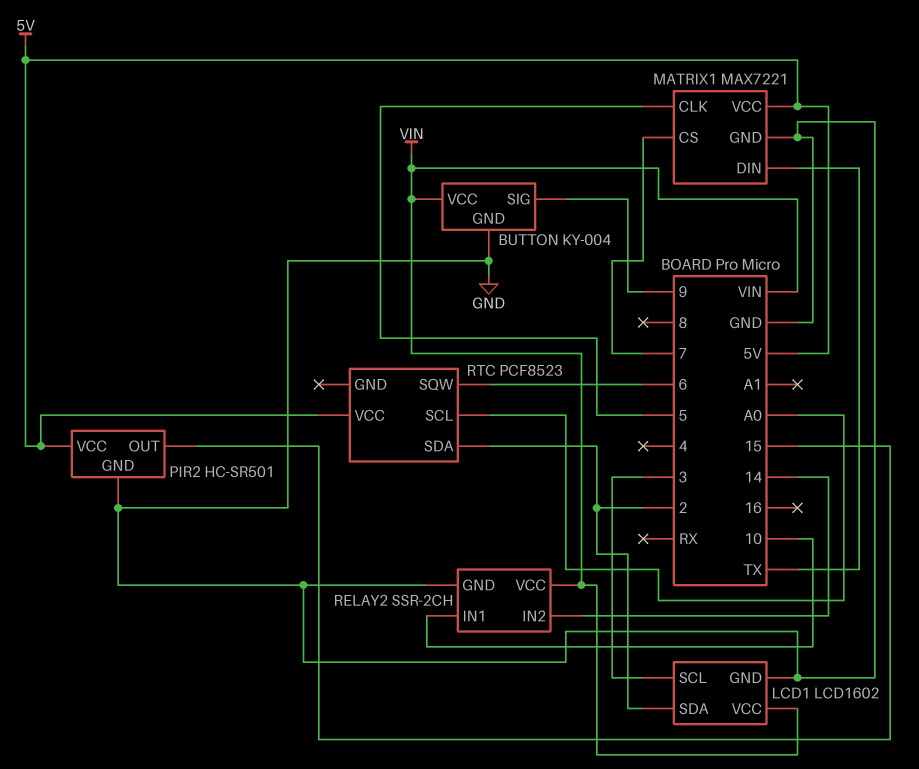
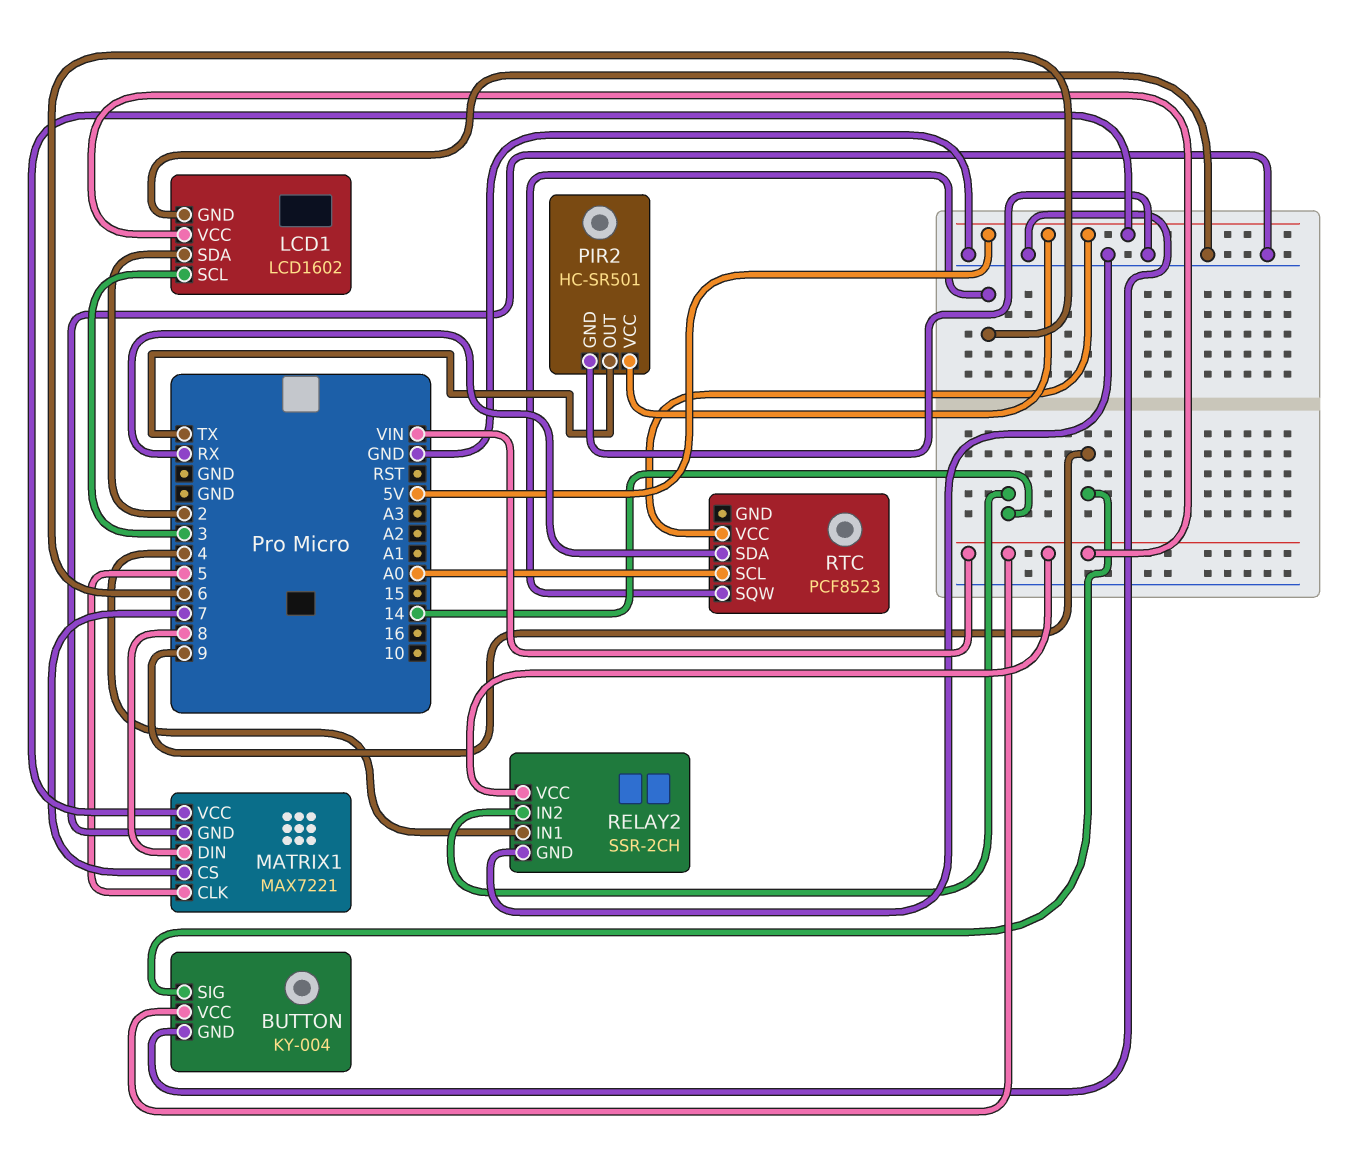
MATRIX1 pin DIN: TX -> 8
PIR2 pin OUT: 15 -> TX
RELAY2 pin IN1: 10 -> 4
RTC pin SDA: 2 -> RX

